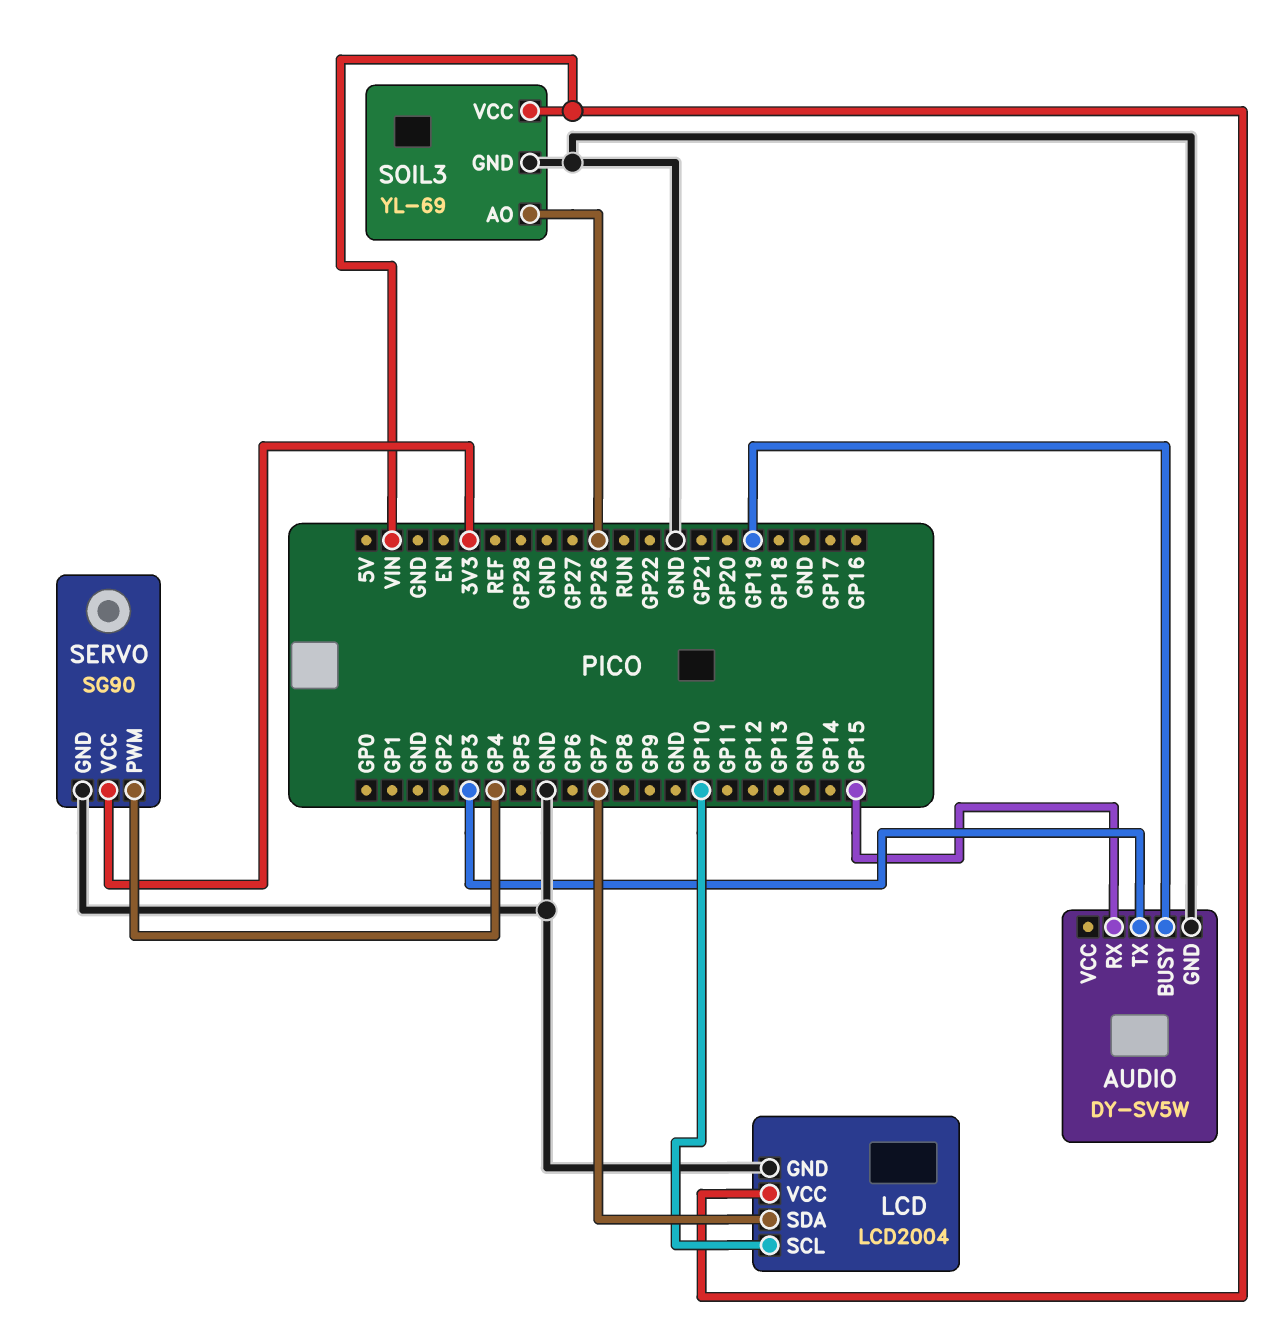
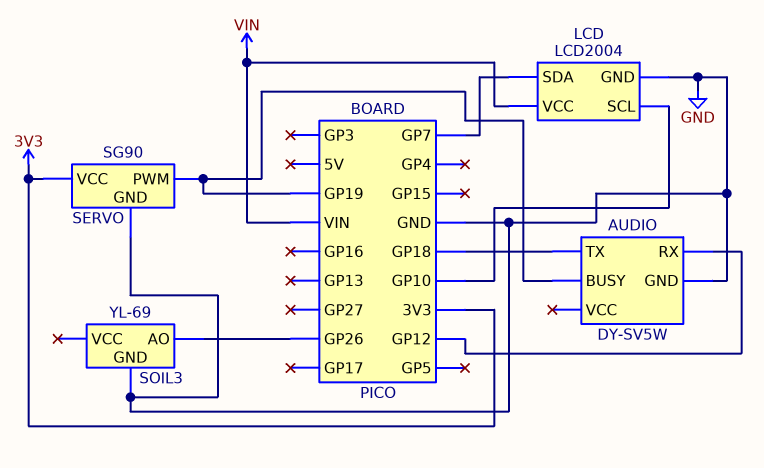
AUDIO pin RX: GP15 -> GP12
AUDIO pin TX: GP3 -> GP18
SERVO pin PWM: GP4 -> GP19
SOIL3 pin VCC: VIN -> none

